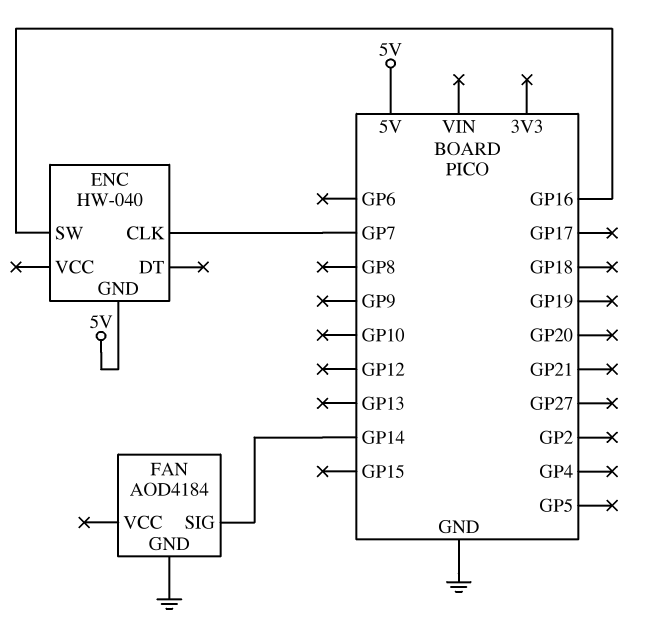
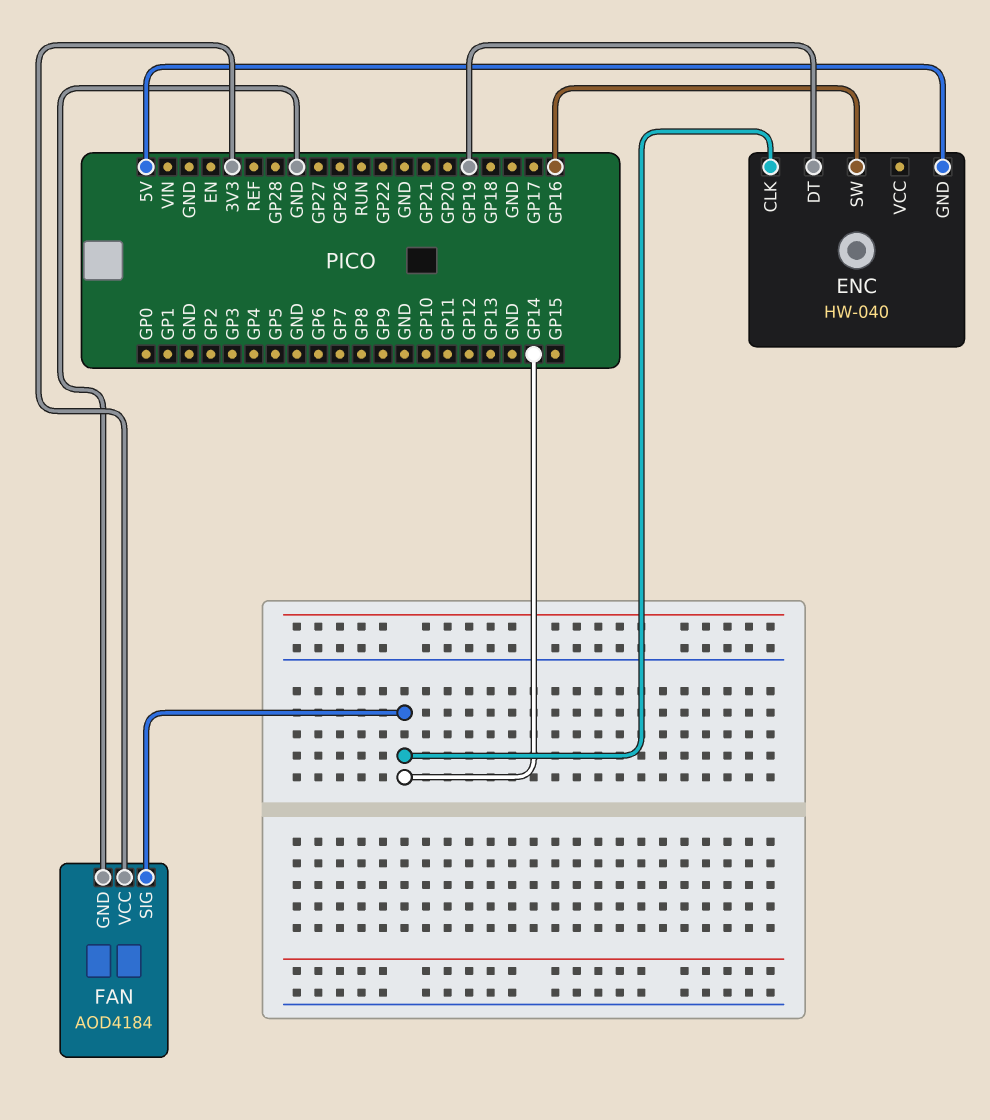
ENC pin CLK: GP7 -> GP14
ENC pin DT: none -> GP19
FAN pin VCC: none -> 3V3

